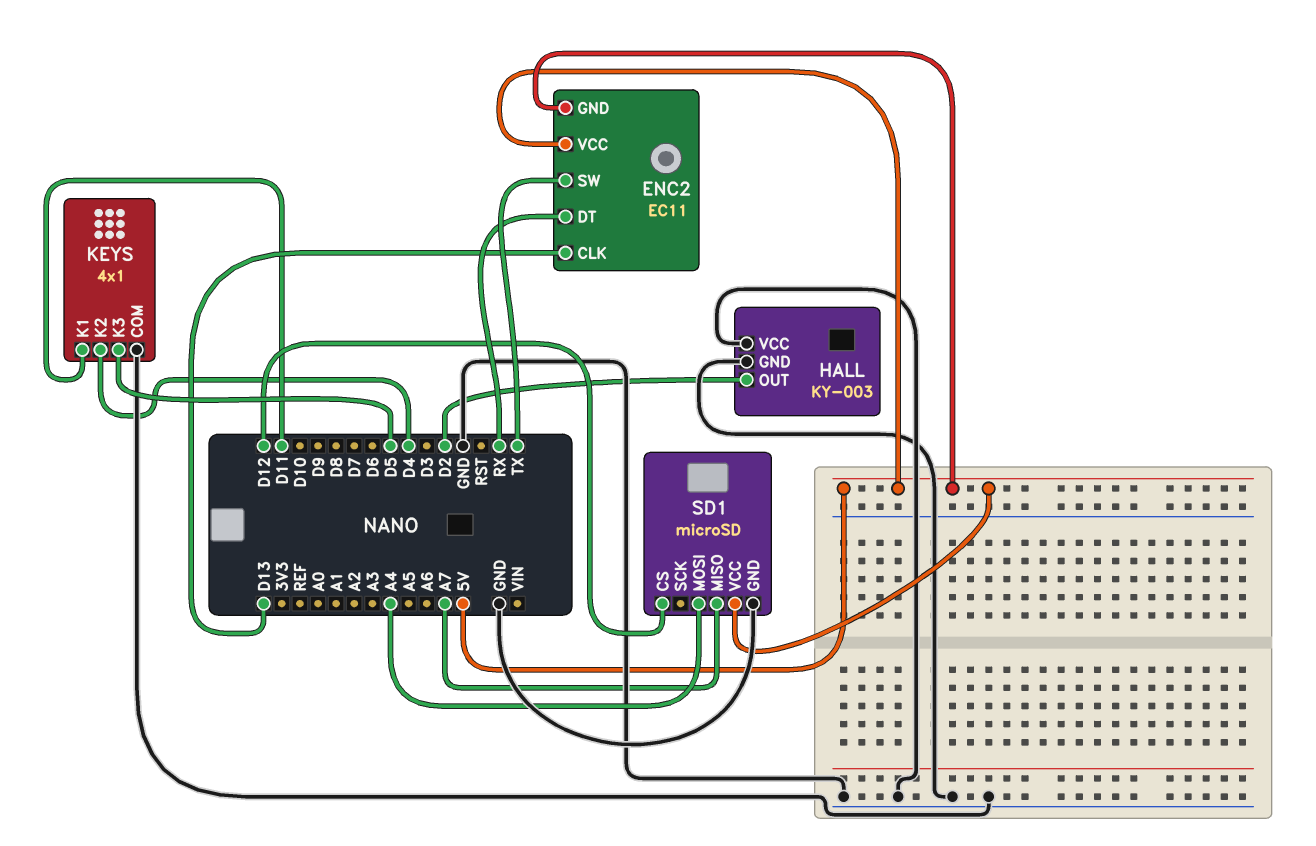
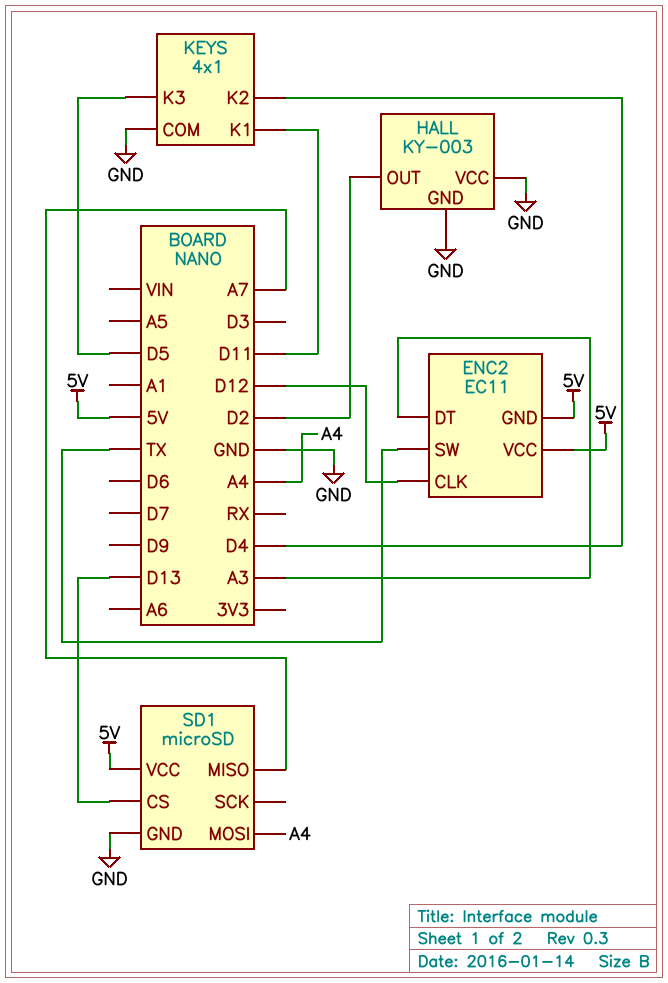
ENC2 pin CLK: D13 -> D12
ENC2 pin DT: RX -> A3
SD1 pin CS: D12 -> D13

